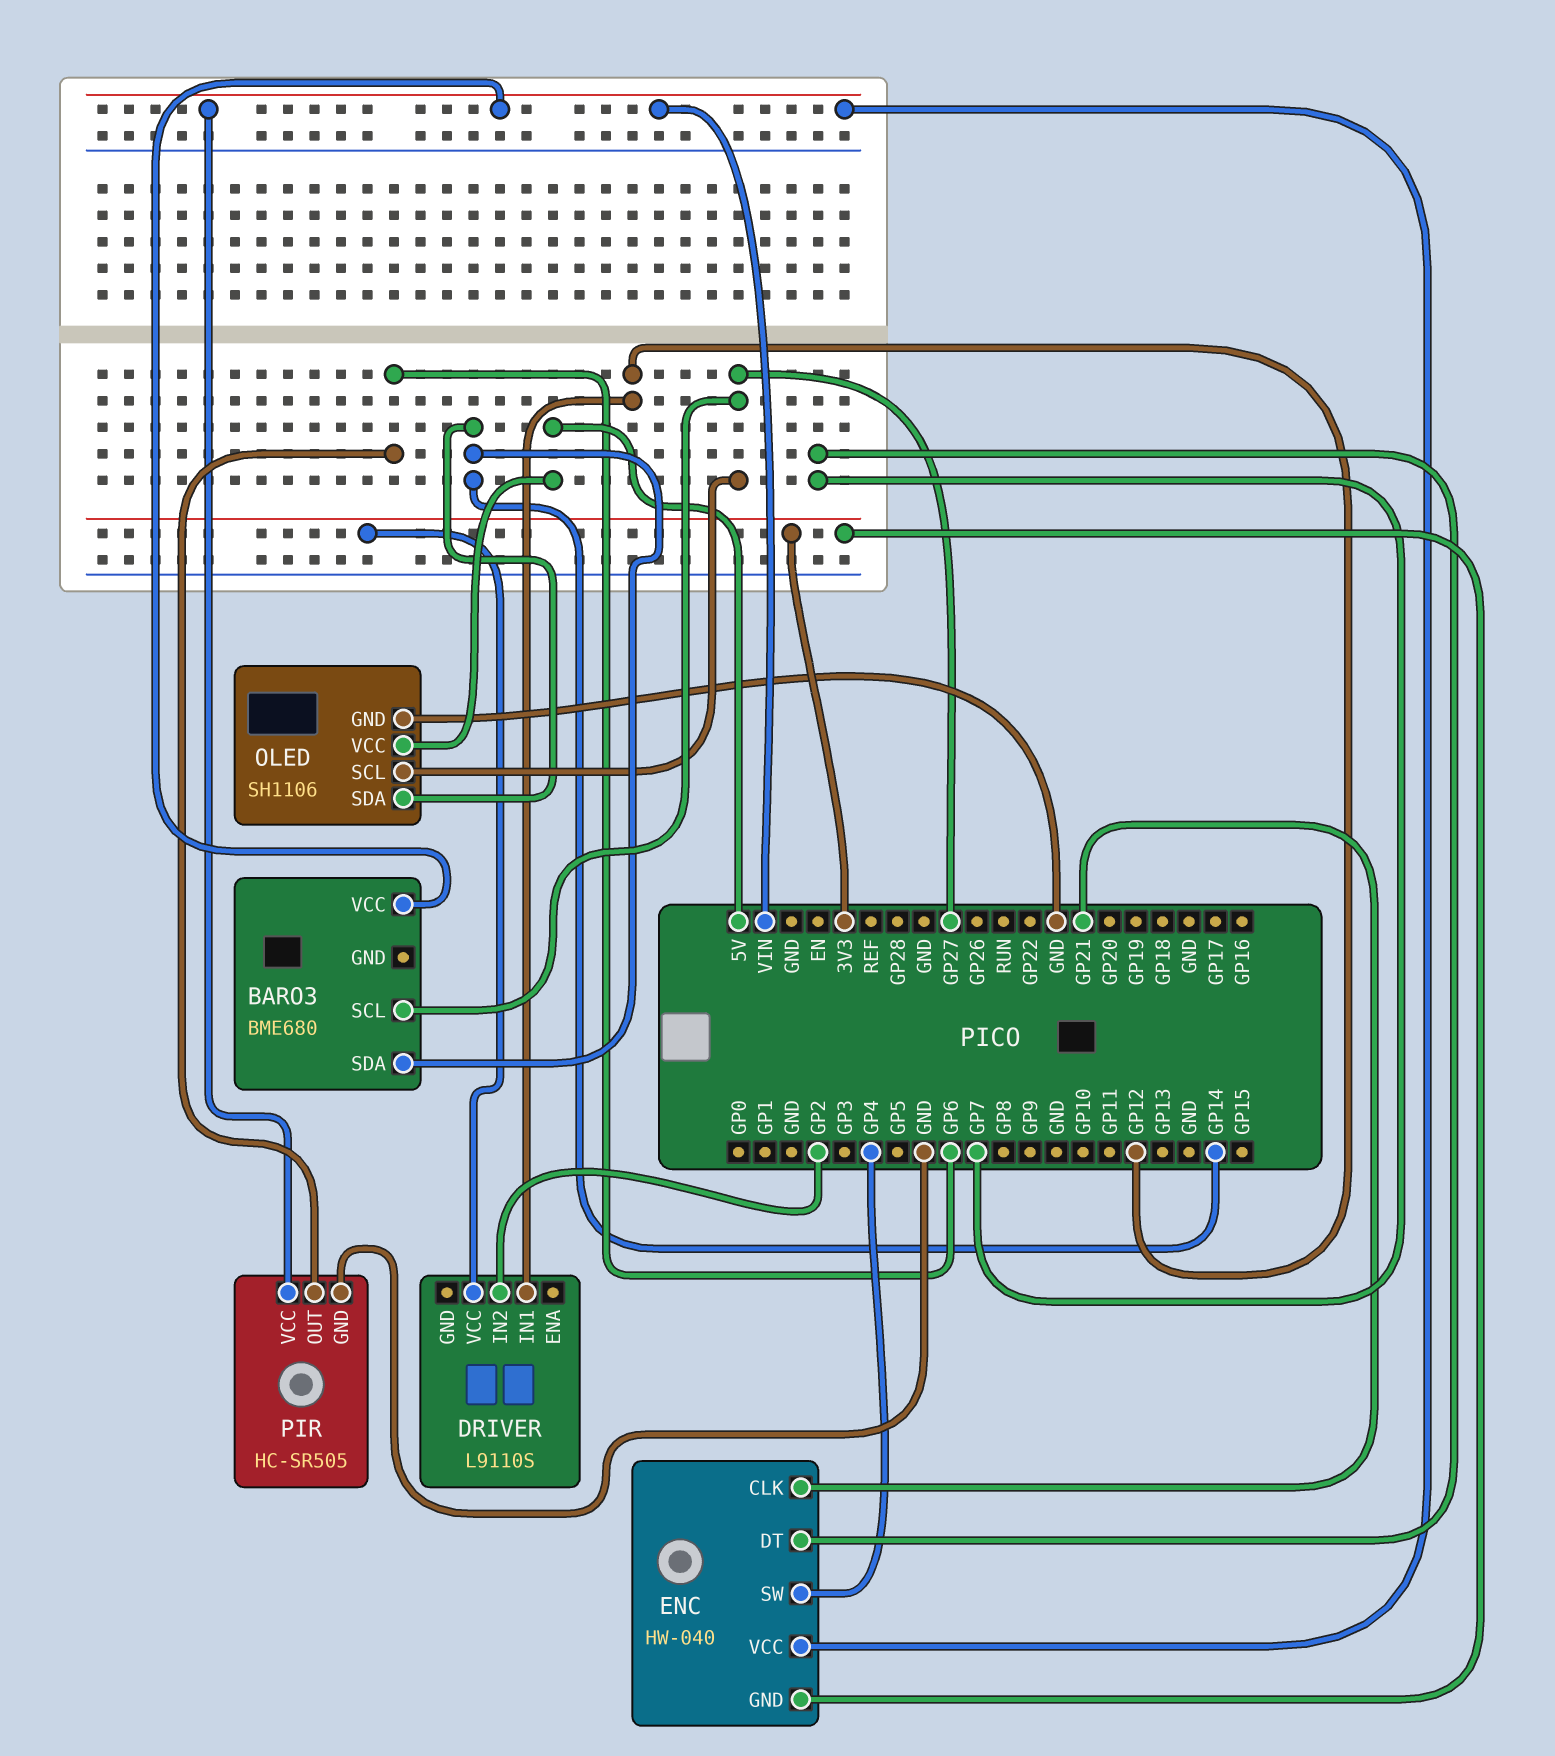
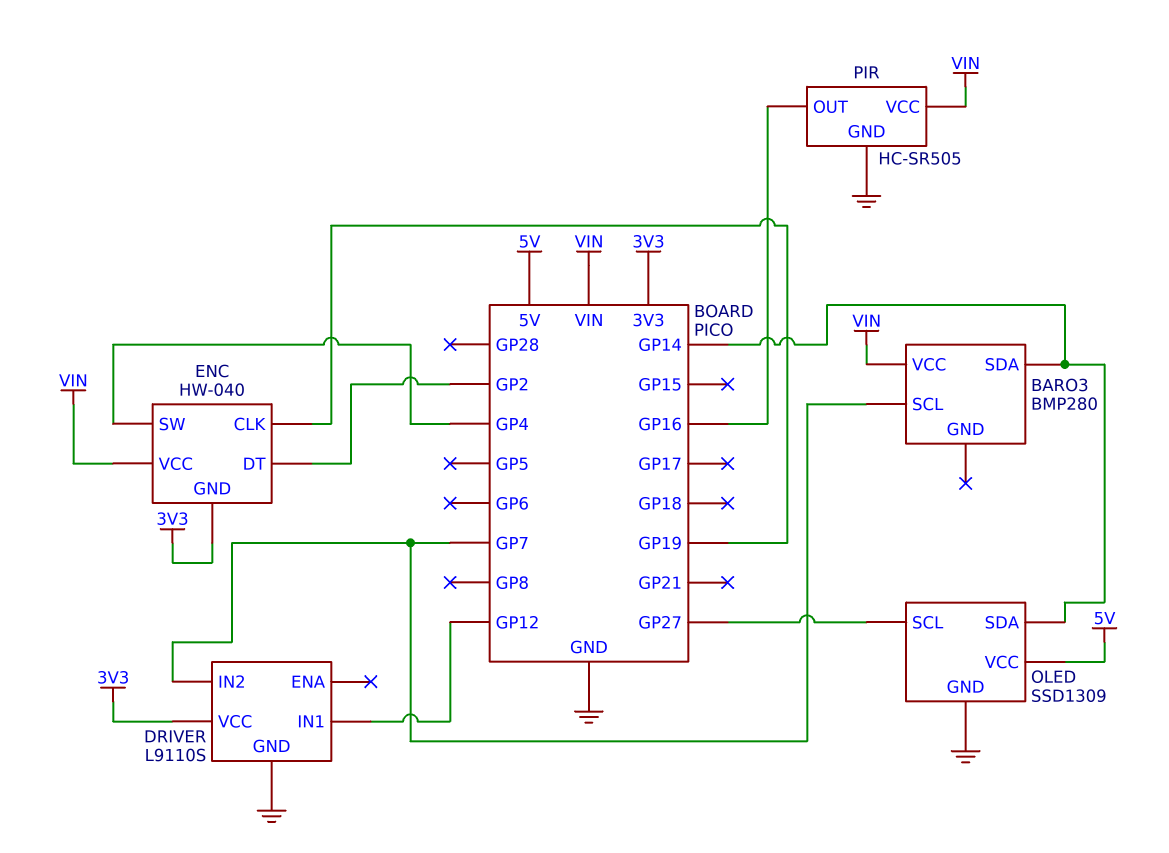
BARO3: BME680 -> BMP280
BARO3 pin SCL: GP27 -> GP7
DRIVER pin GND: none -> GND
DRIVER pin IN2: GP2 -> GP7
ENC pin CLK: GP21 -> GP19
ENC pin DT: GP7 -> GP2
OLED: SH1106 -> SSD1309
PIR pin OUT: GP6 -> GP16

